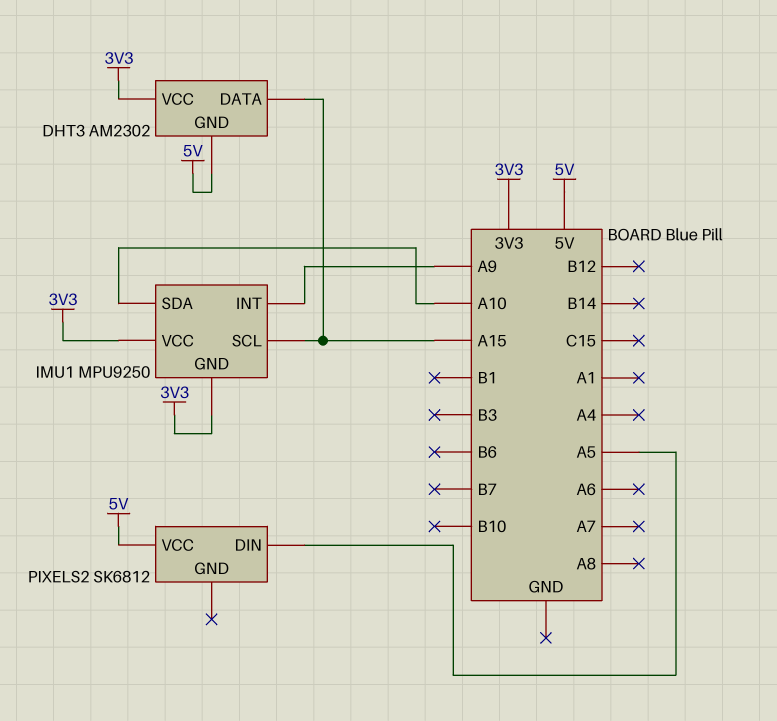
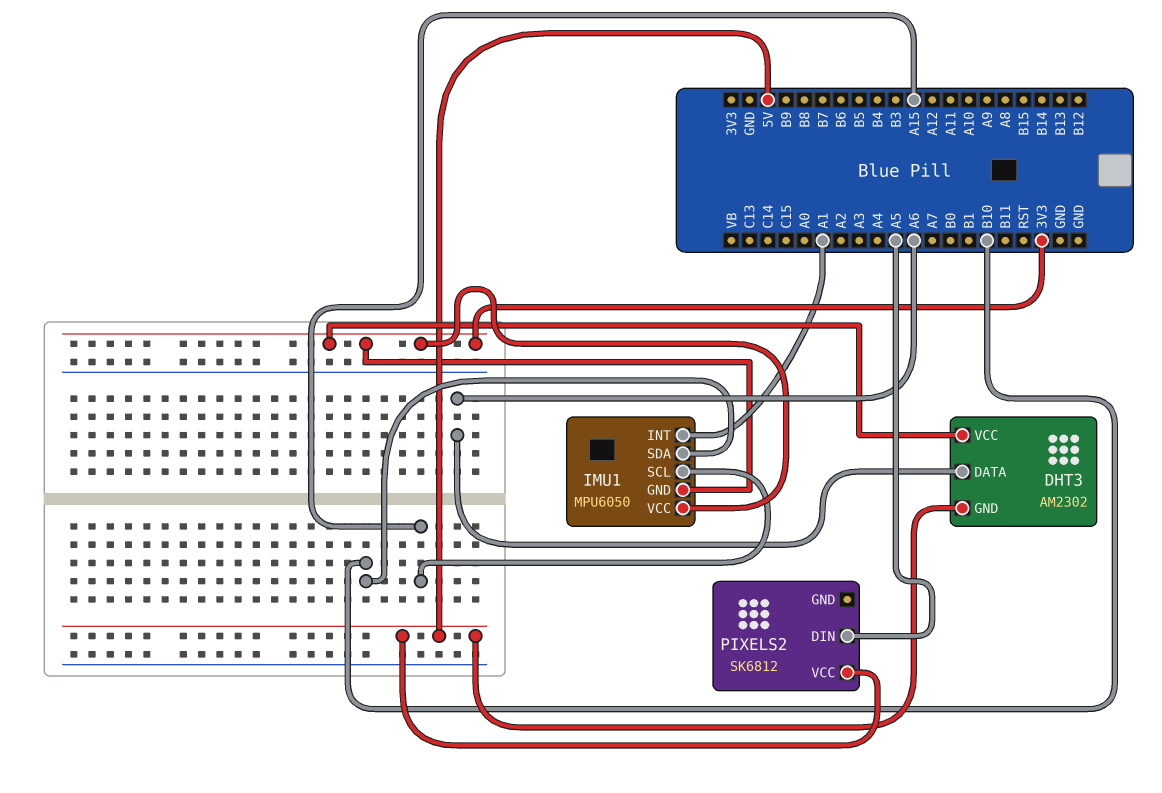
DHT3 pin DATA: A15 -> A6
IMU1: MPU9250 -> MPU6050
IMU1 pin INT: A9 -> A1
IMU1 pin SDA: A10 -> B10

